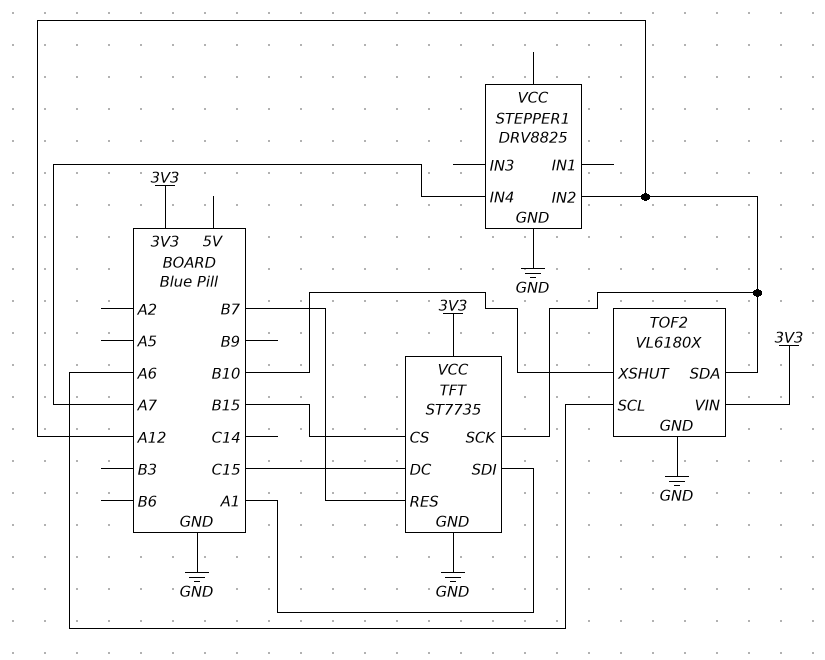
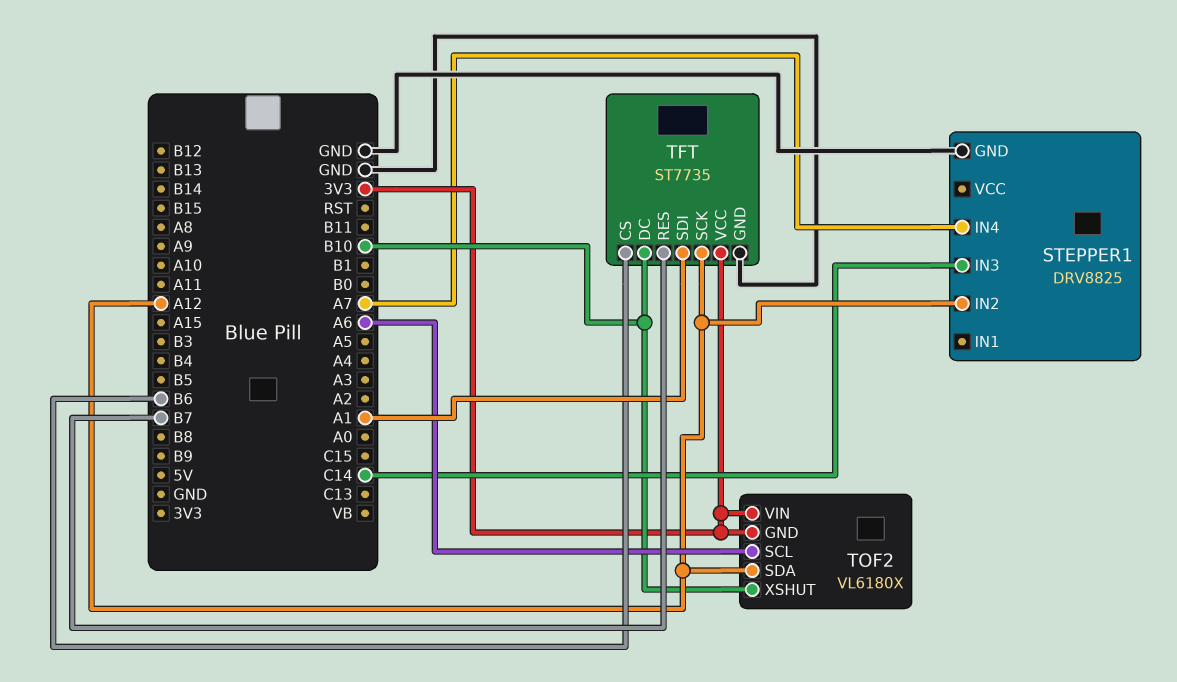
STEPPER1 pin IN3: none -> C14
TFT pin CS: B15 -> B6
TFT pin DC: C15 -> B10
TOF2 pin GND: GND -> 3V3

